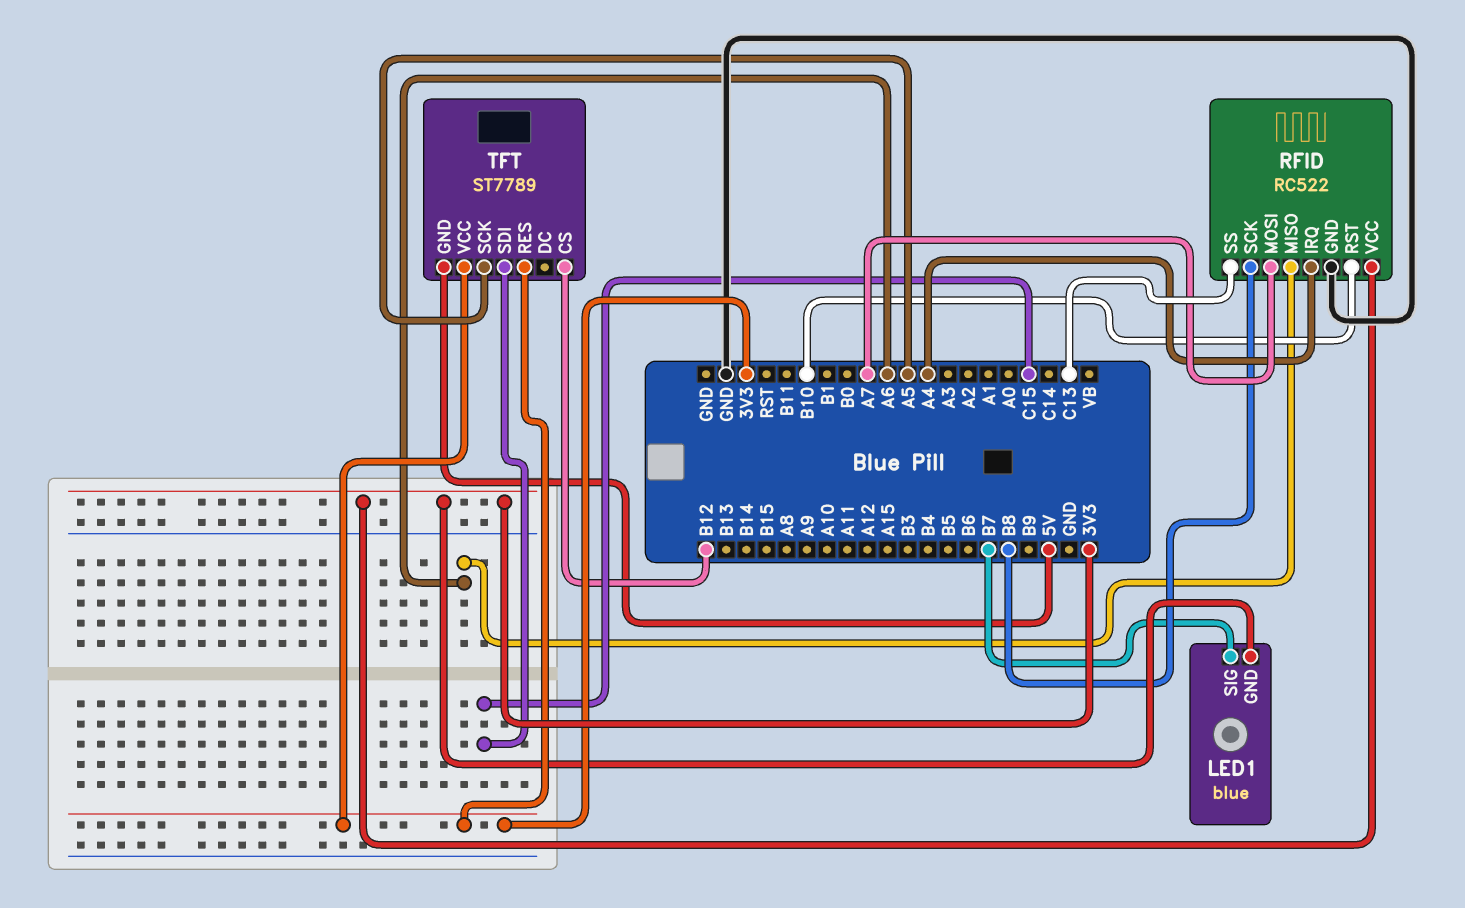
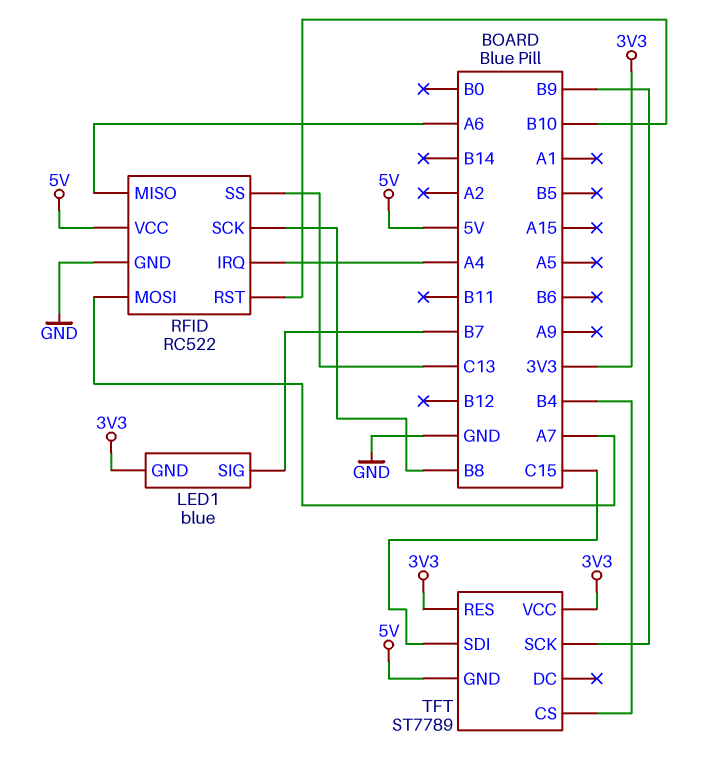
RFID pin VCC: 3V3 -> 5V
TFT pin CS: B12 -> B4
TFT pin SCK: A5 -> B9

